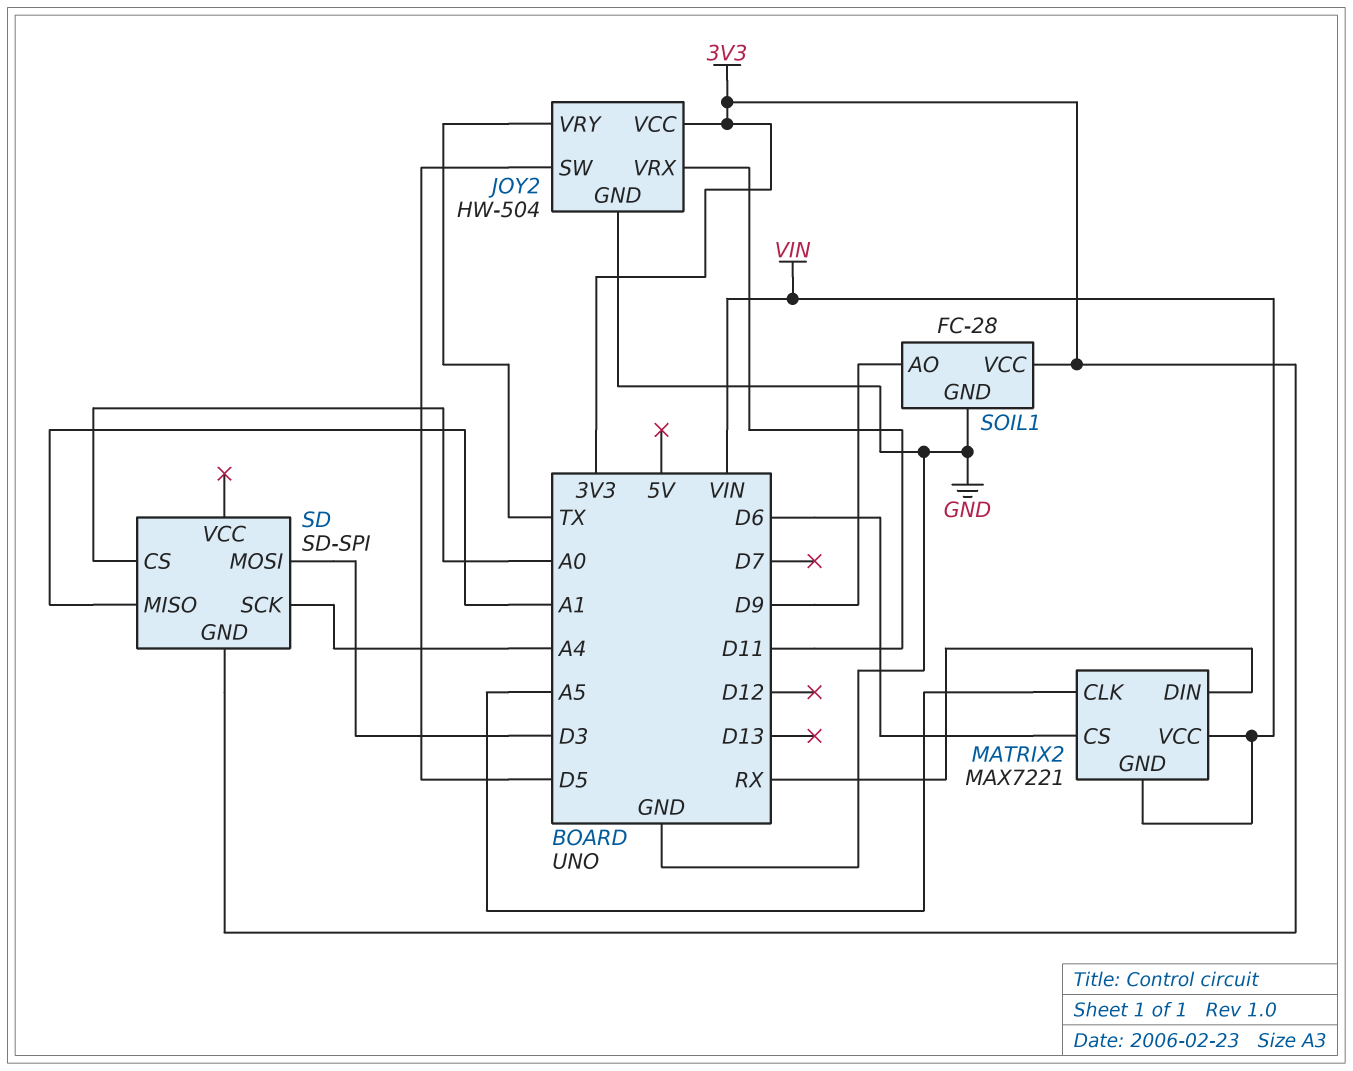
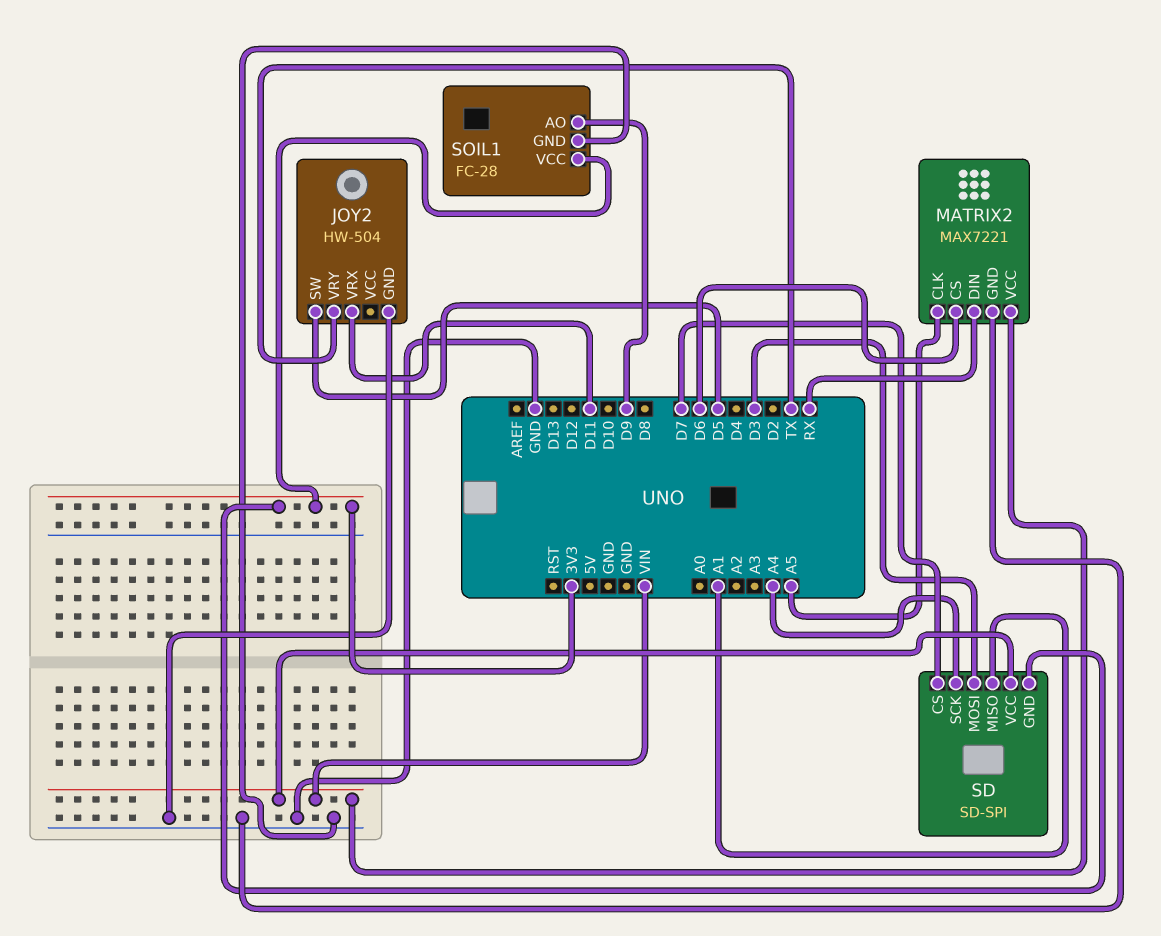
JOY2 pin VCC: 3V3 -> none
MATRIX2 pin GND: VIN -> GND
SD pin CS: A0 -> D7
SD pin VCC: none -> VIN

